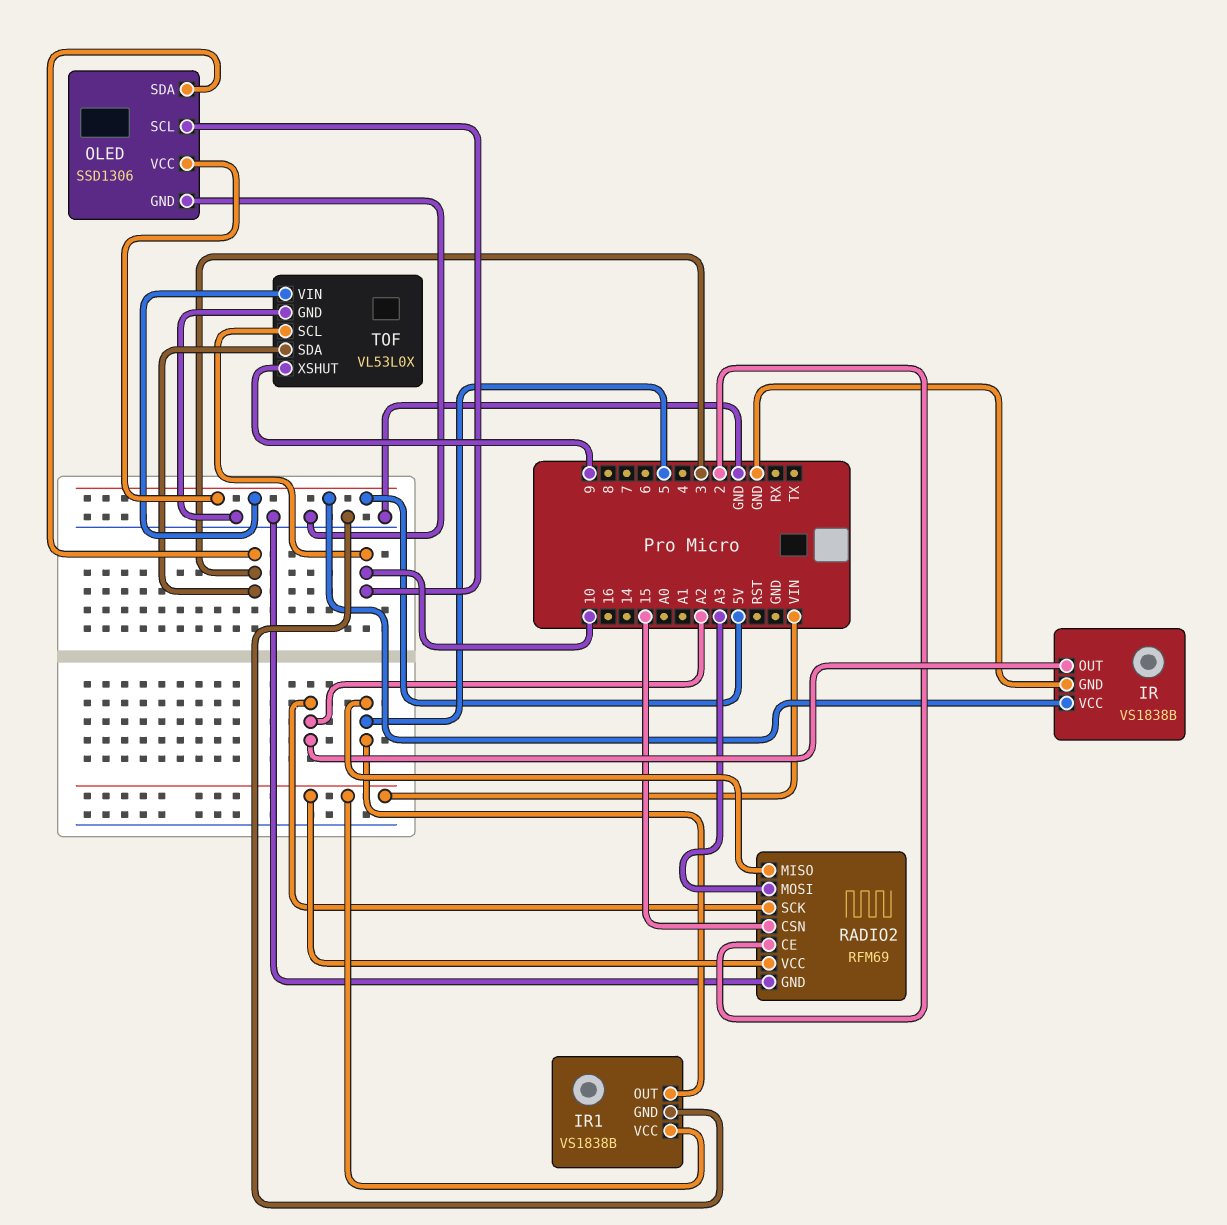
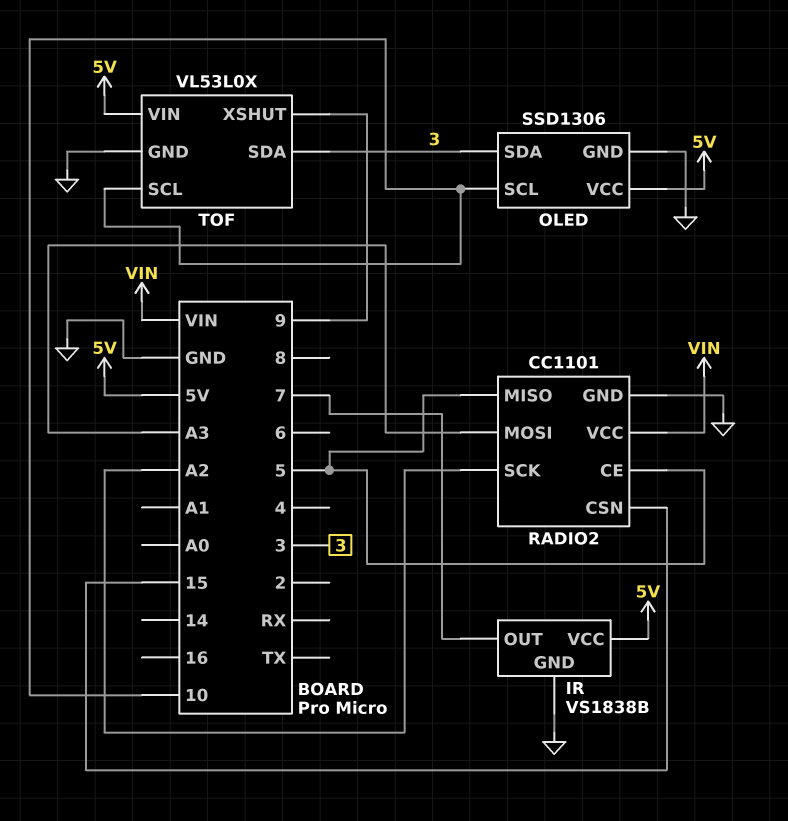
IR pin OUT: A2 -> 7
IR1: VS1838B -> none
IR1 pin GND: GND -> none
IR1 pin OUT: 5 -> none
IR1 pin VCC: VIN -> none
RADIO2: RFM69 -> CC1101
RADIO2 pin CE: 2 -> 5

